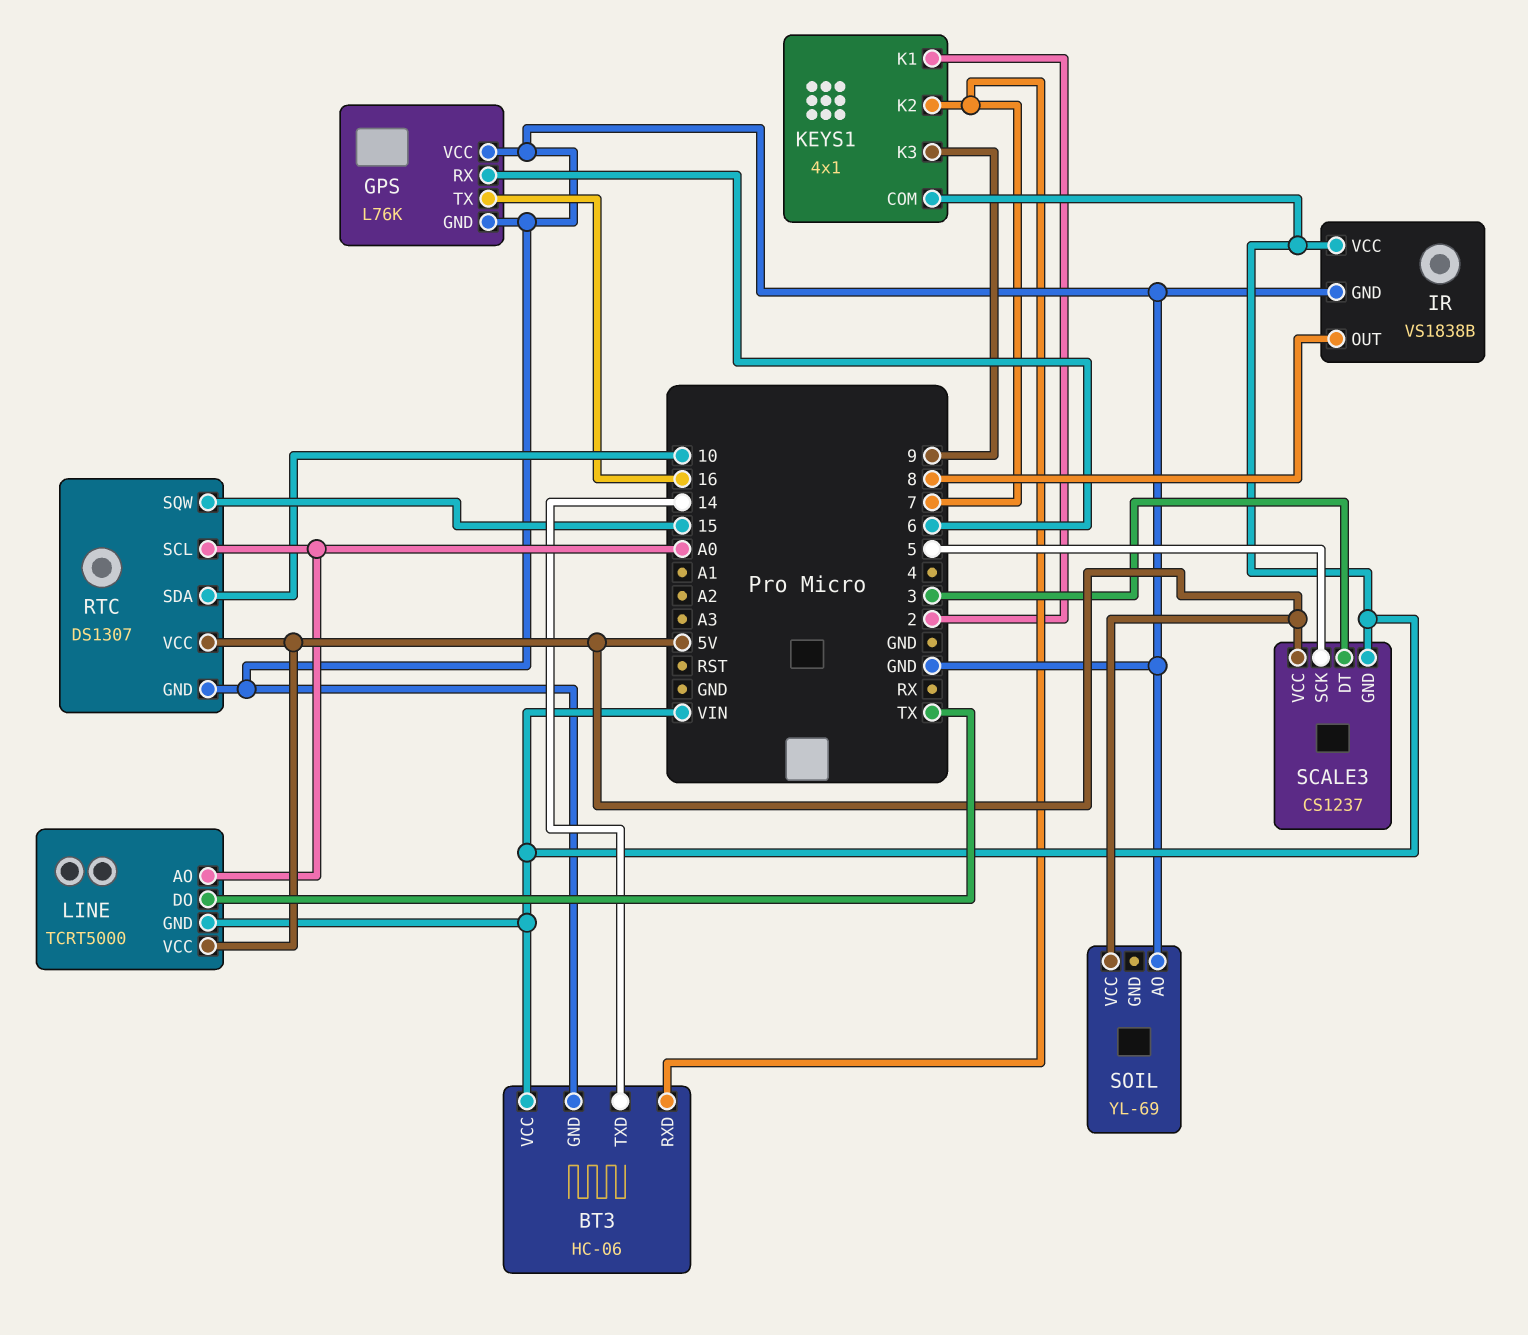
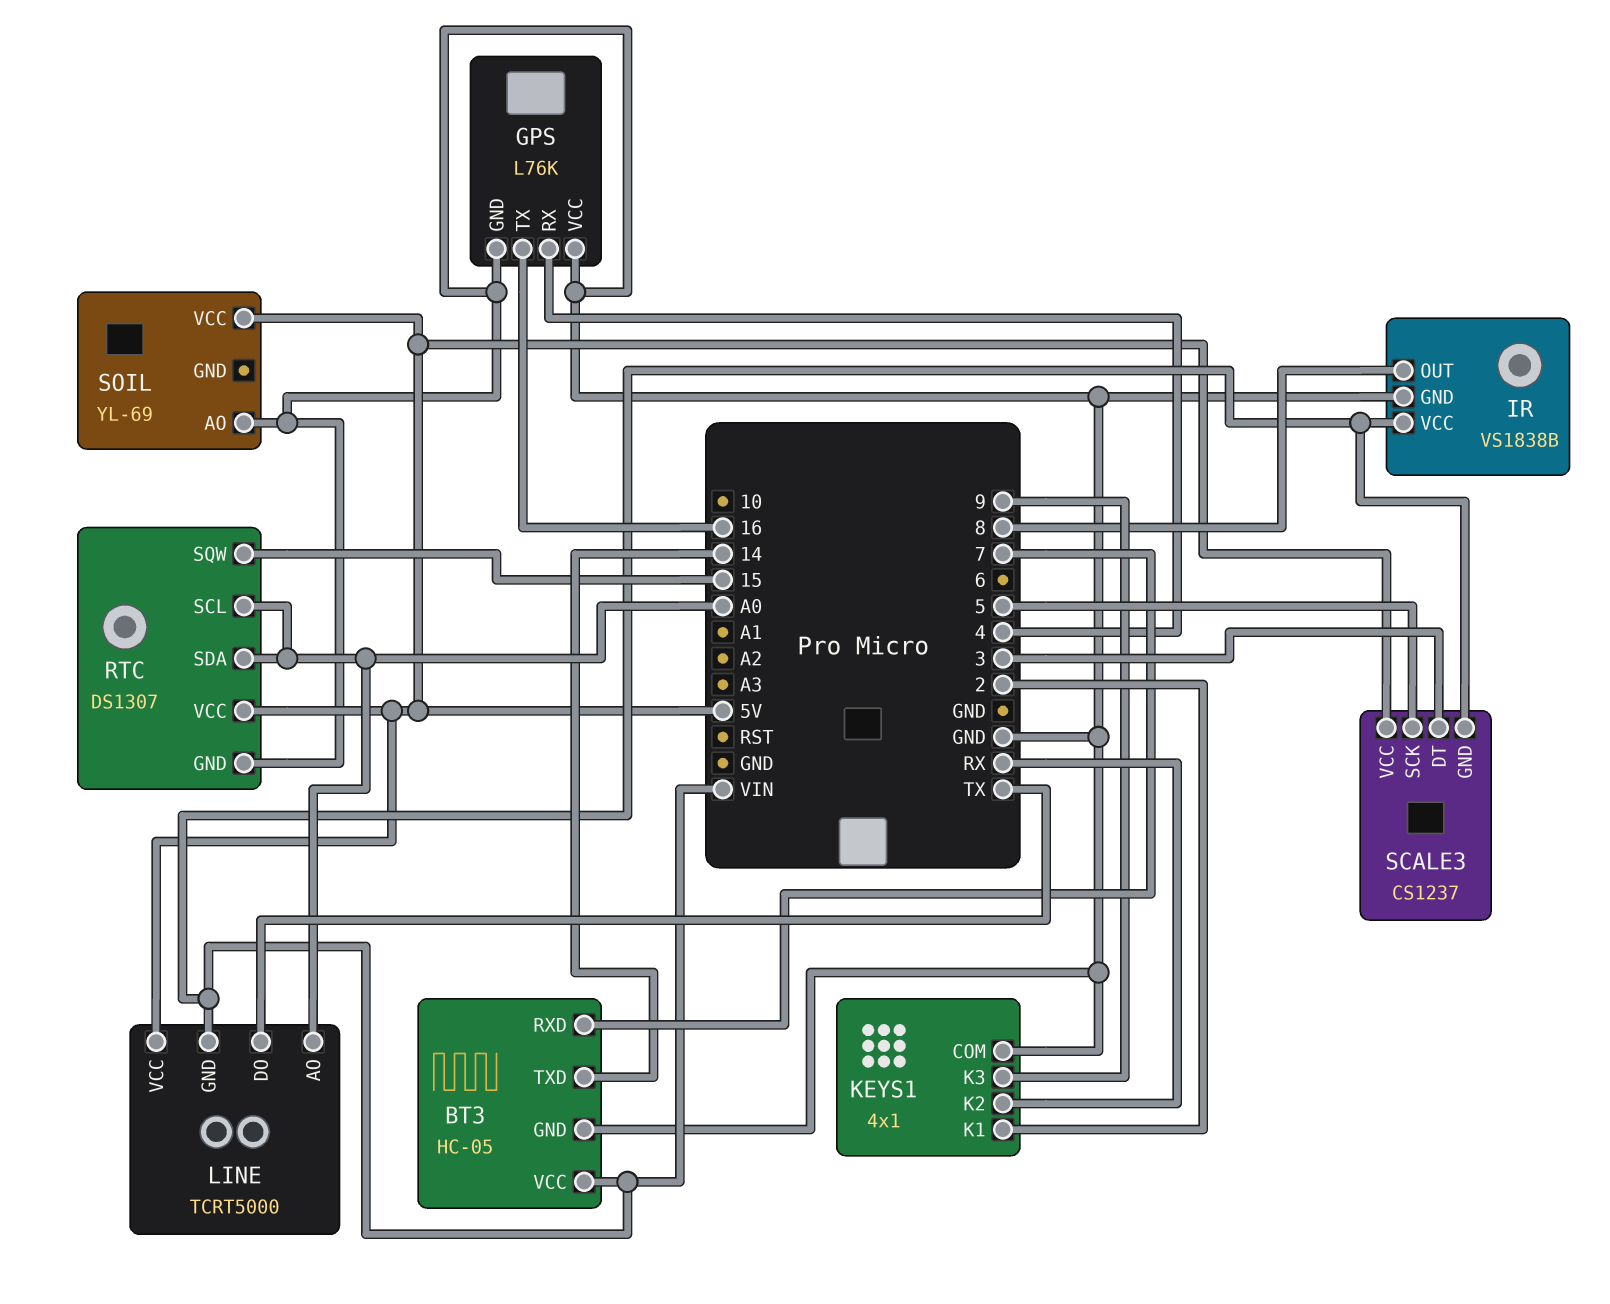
BT3: HC-06 -> HC-05
GPS pin RX: 6 -> 4
KEYS1 pin COM: VIN -> GND
KEYS1 pin K2: 7 -> RX
RTC pin SDA: 10 -> A0

